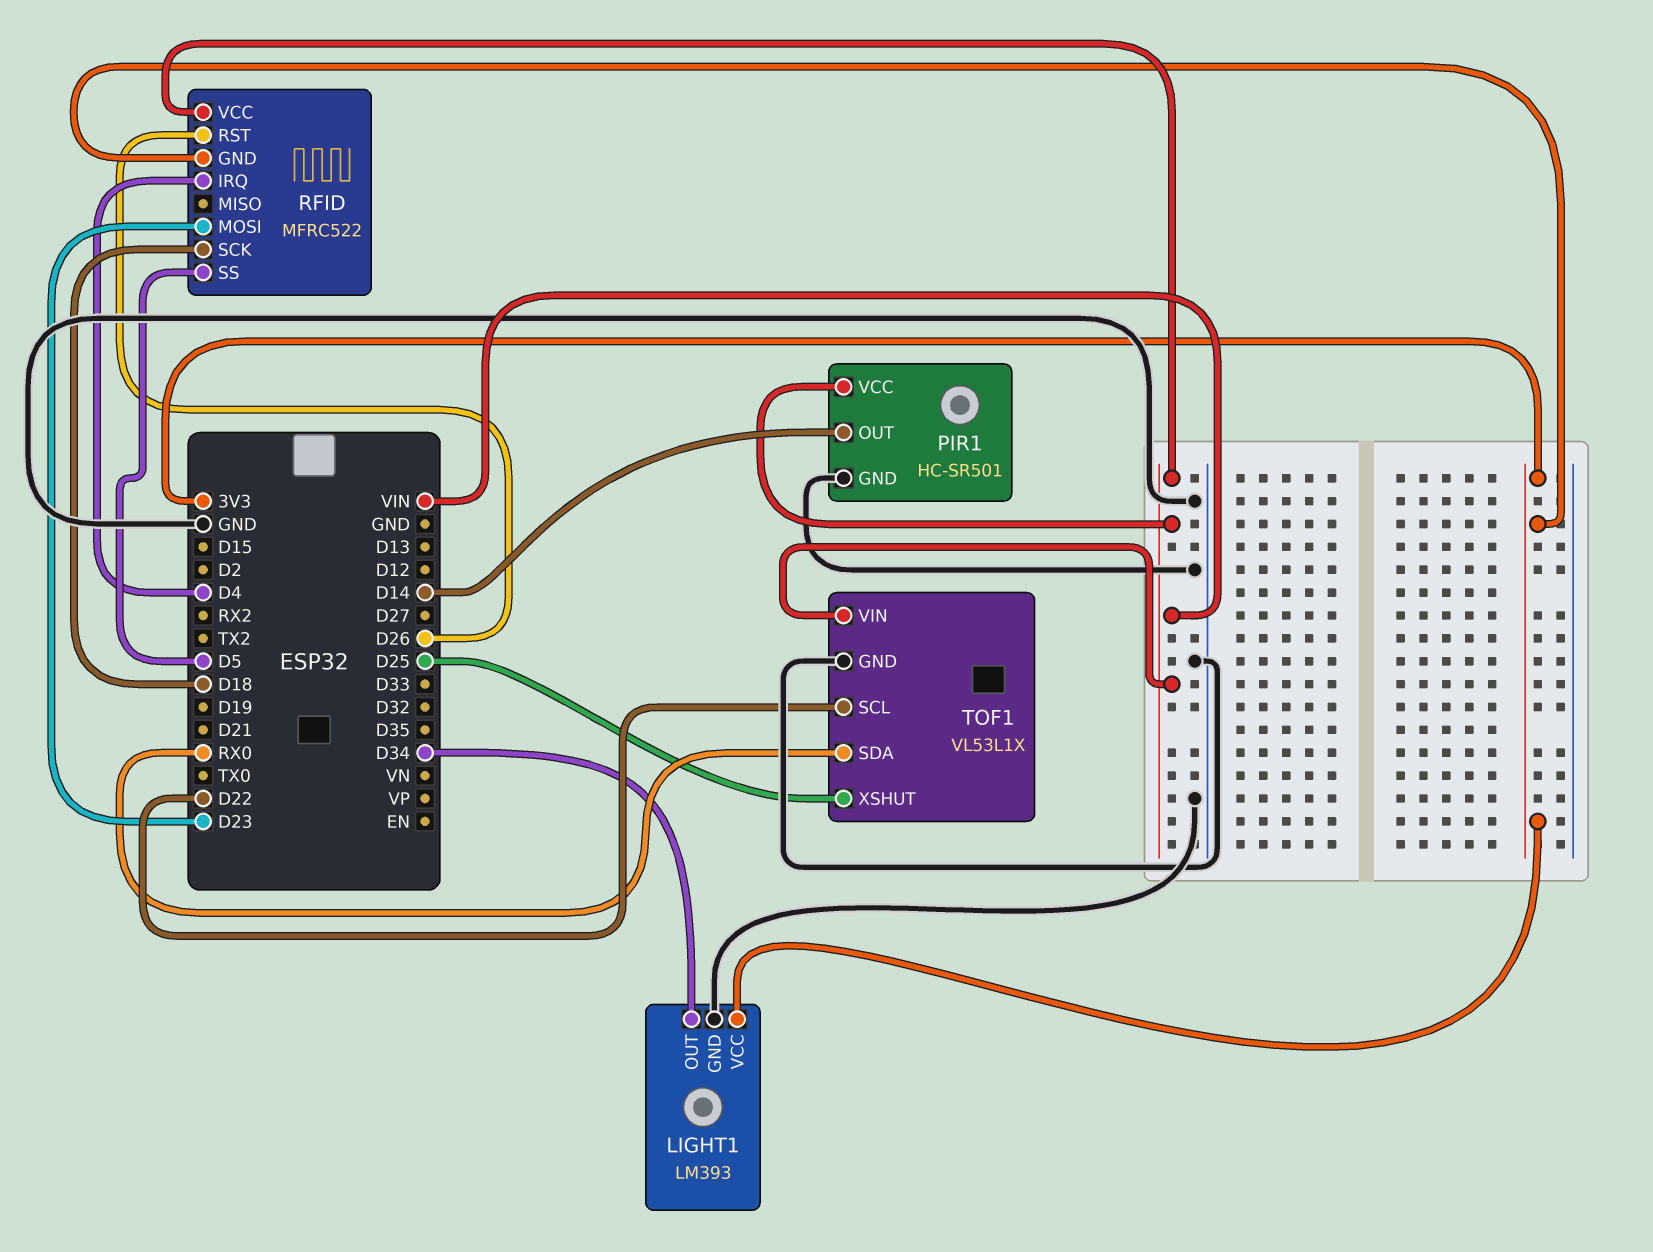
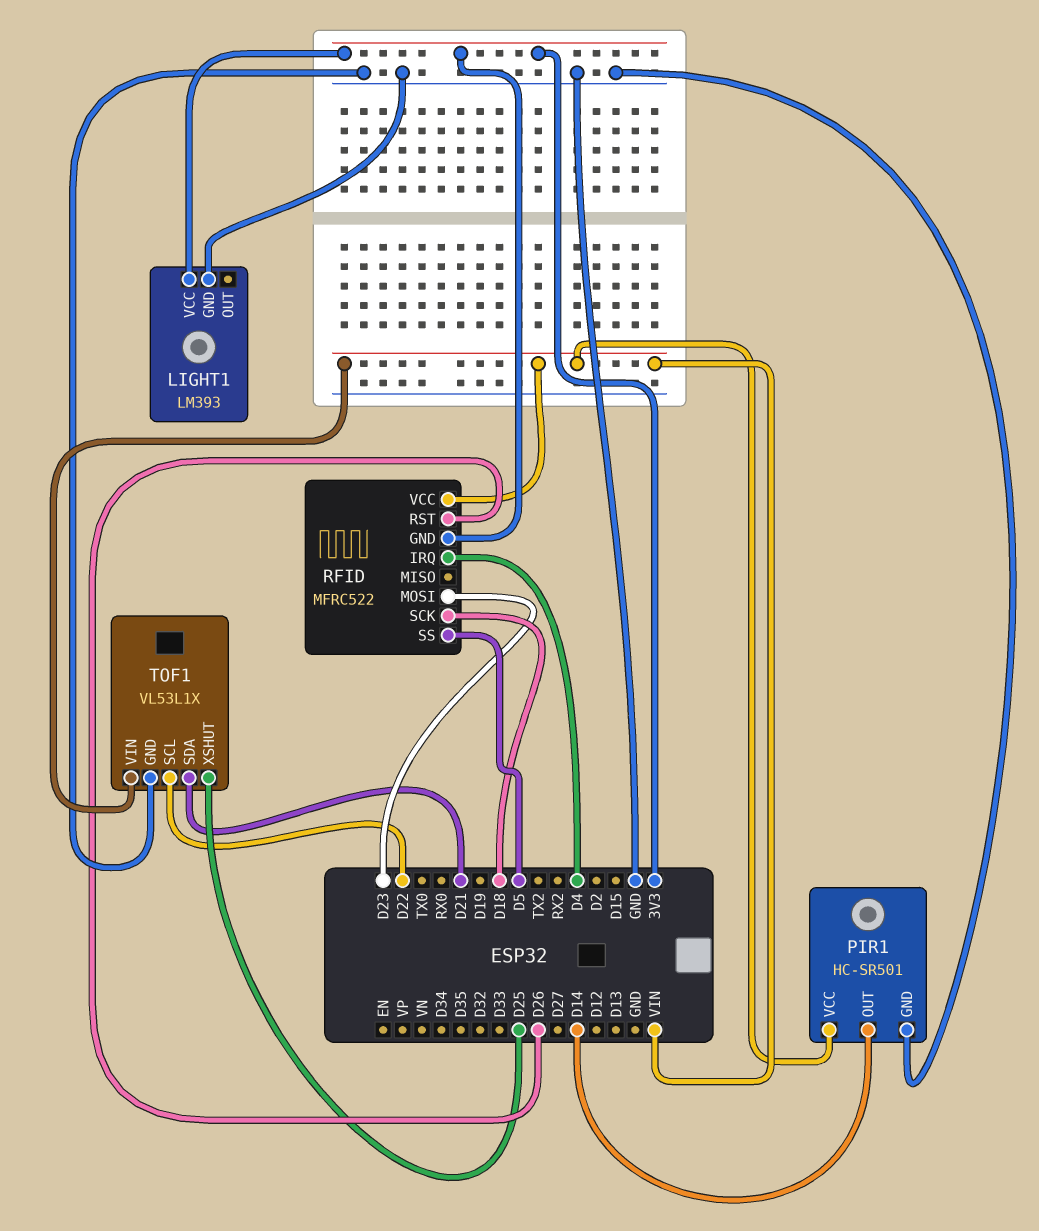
LIGHT1 pin OUT: D34 -> none
TOF1 pin SDA: RX0 -> D21

